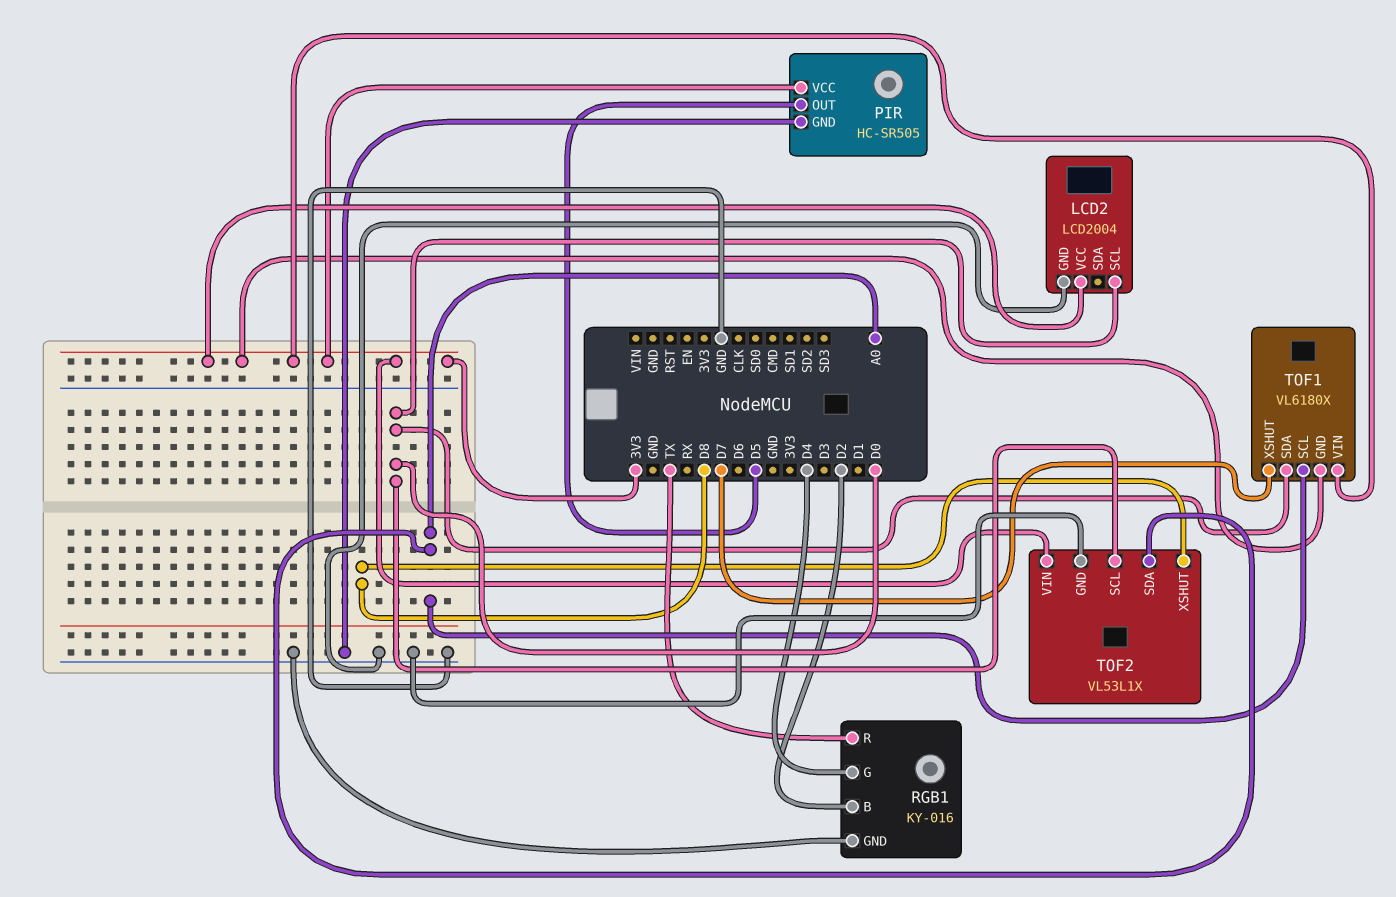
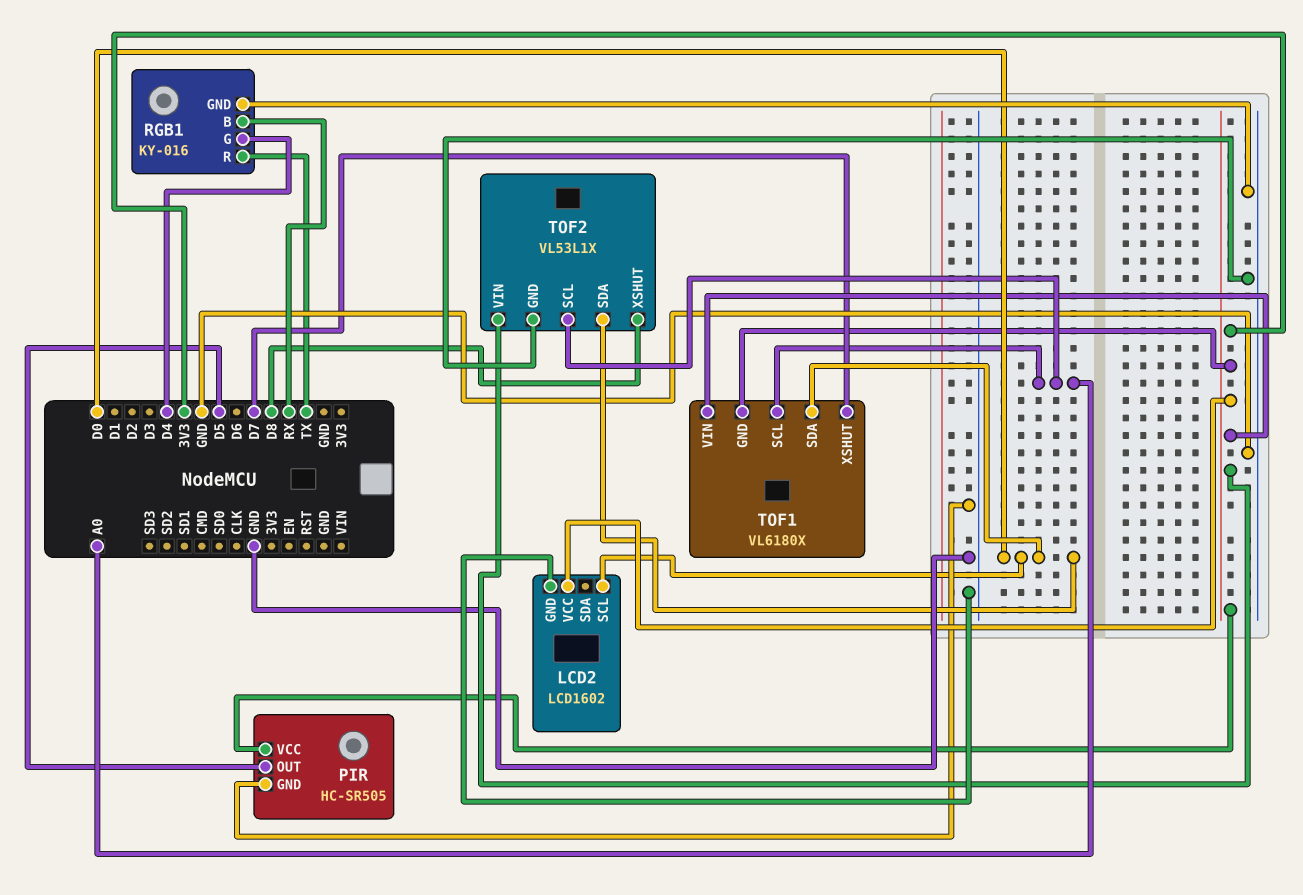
LCD2: LCD2004 -> LCD1602
RGB1 pin B: D2 -> RX
TOF2 pin SCL: D0 -> A0
TOF2 pin SDA: A0 -> D0

